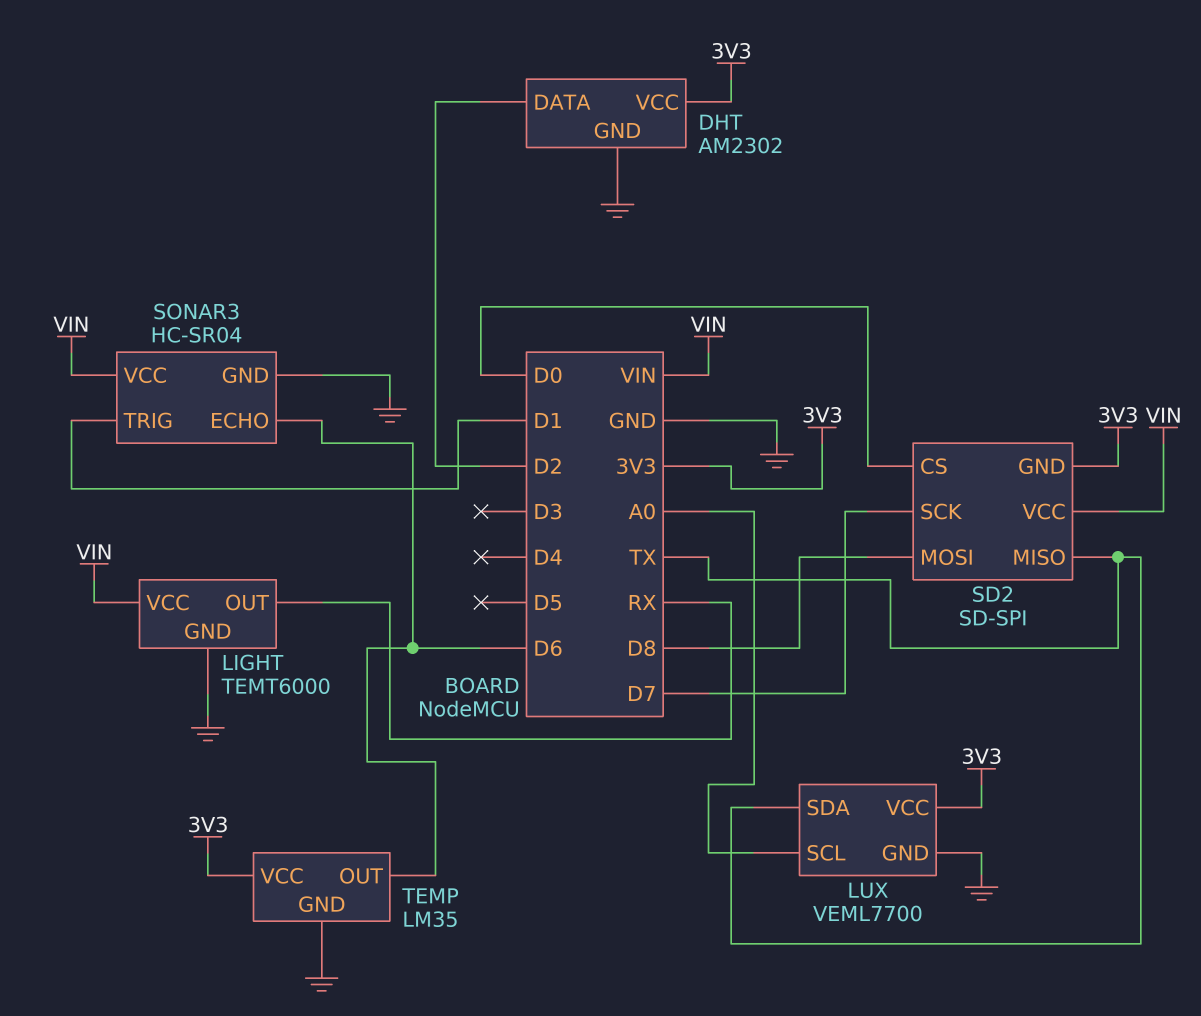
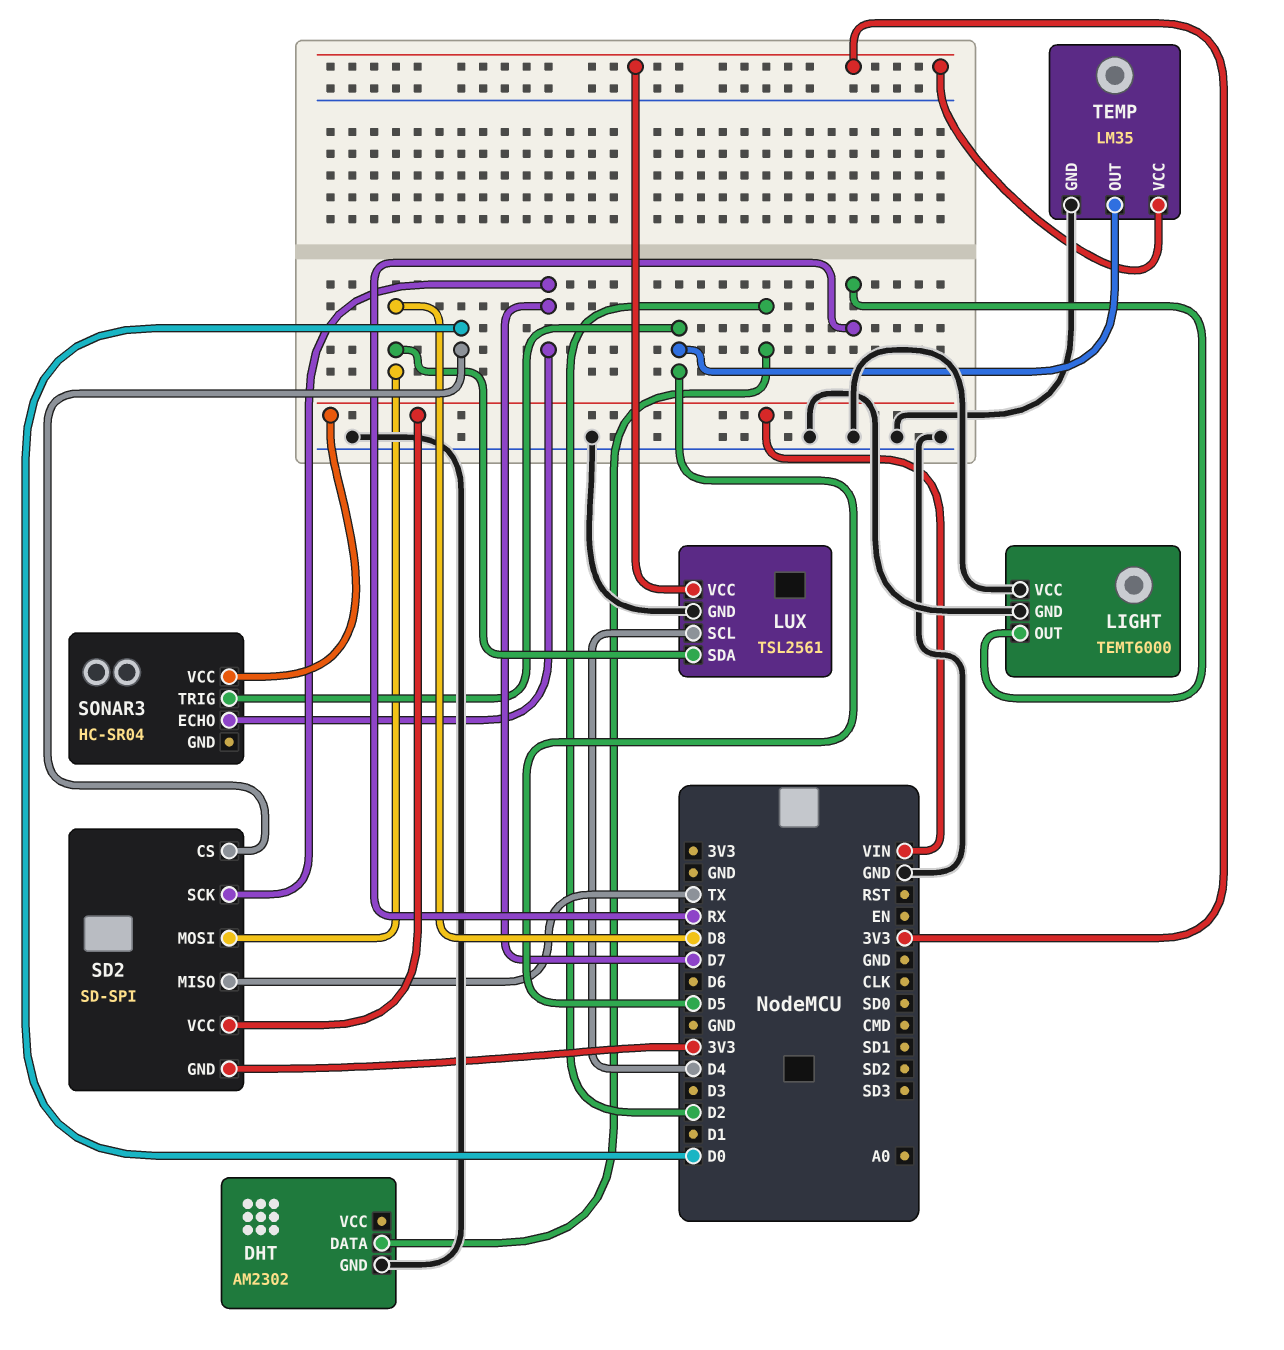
DHT pin VCC: 3V3 -> none
LIGHT pin VCC: VIN -> GND
LUX: VEML7700 -> TSL2561
LUX pin SCL: A0 -> D4
LUX pin SDA: TX -> D8
SONAR3 pin ECHO: D6 -> D7
SONAR3 pin GND: GND -> none
SONAR3 pin TRIG: D1 -> D5
TEMP pin OUT: D6 -> D5

